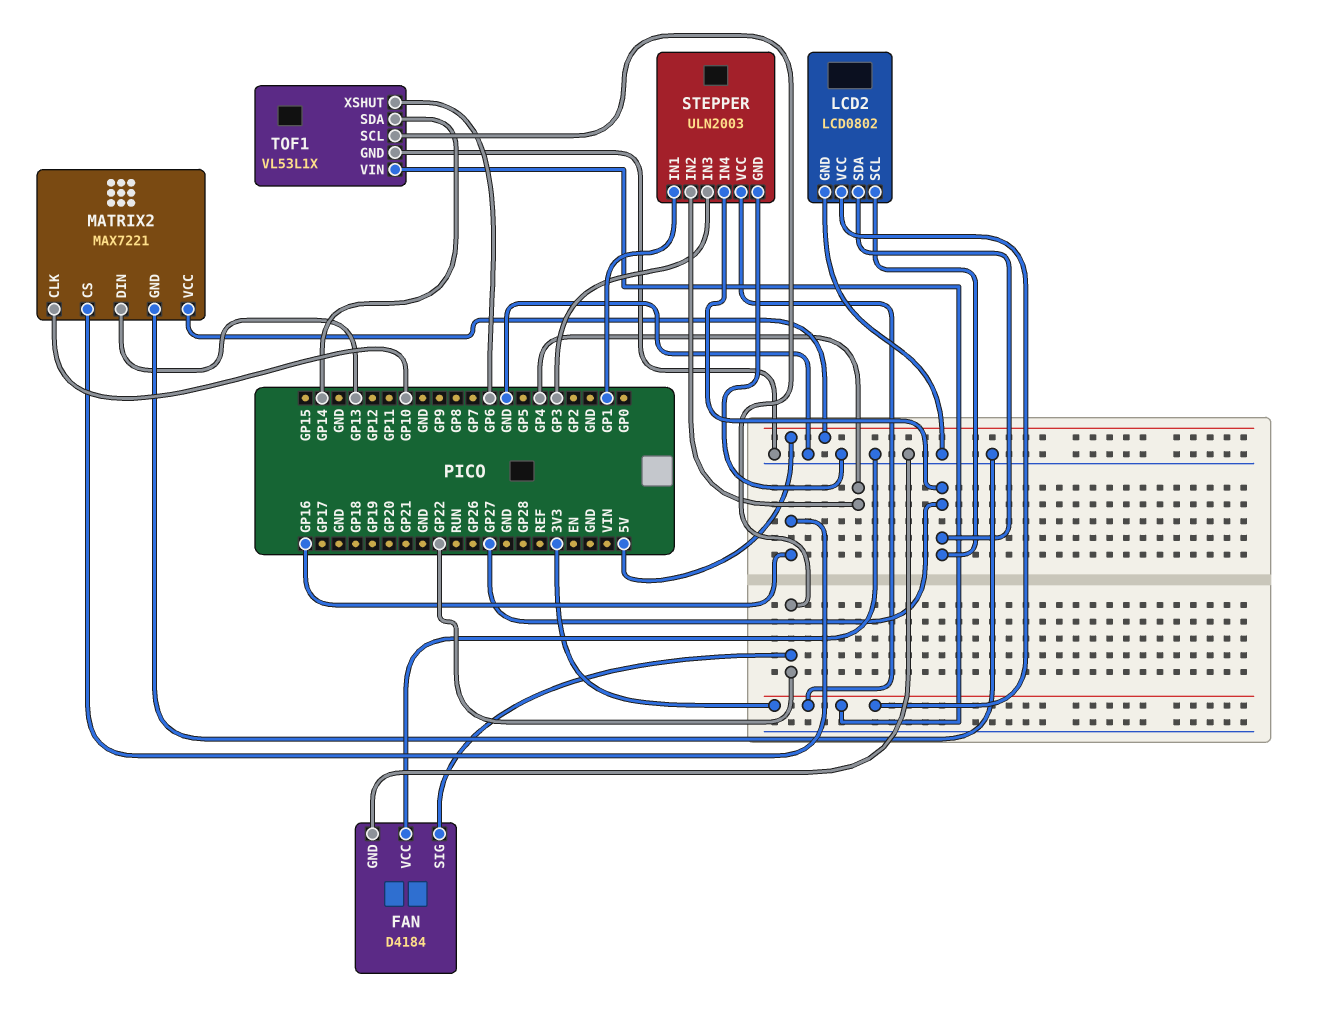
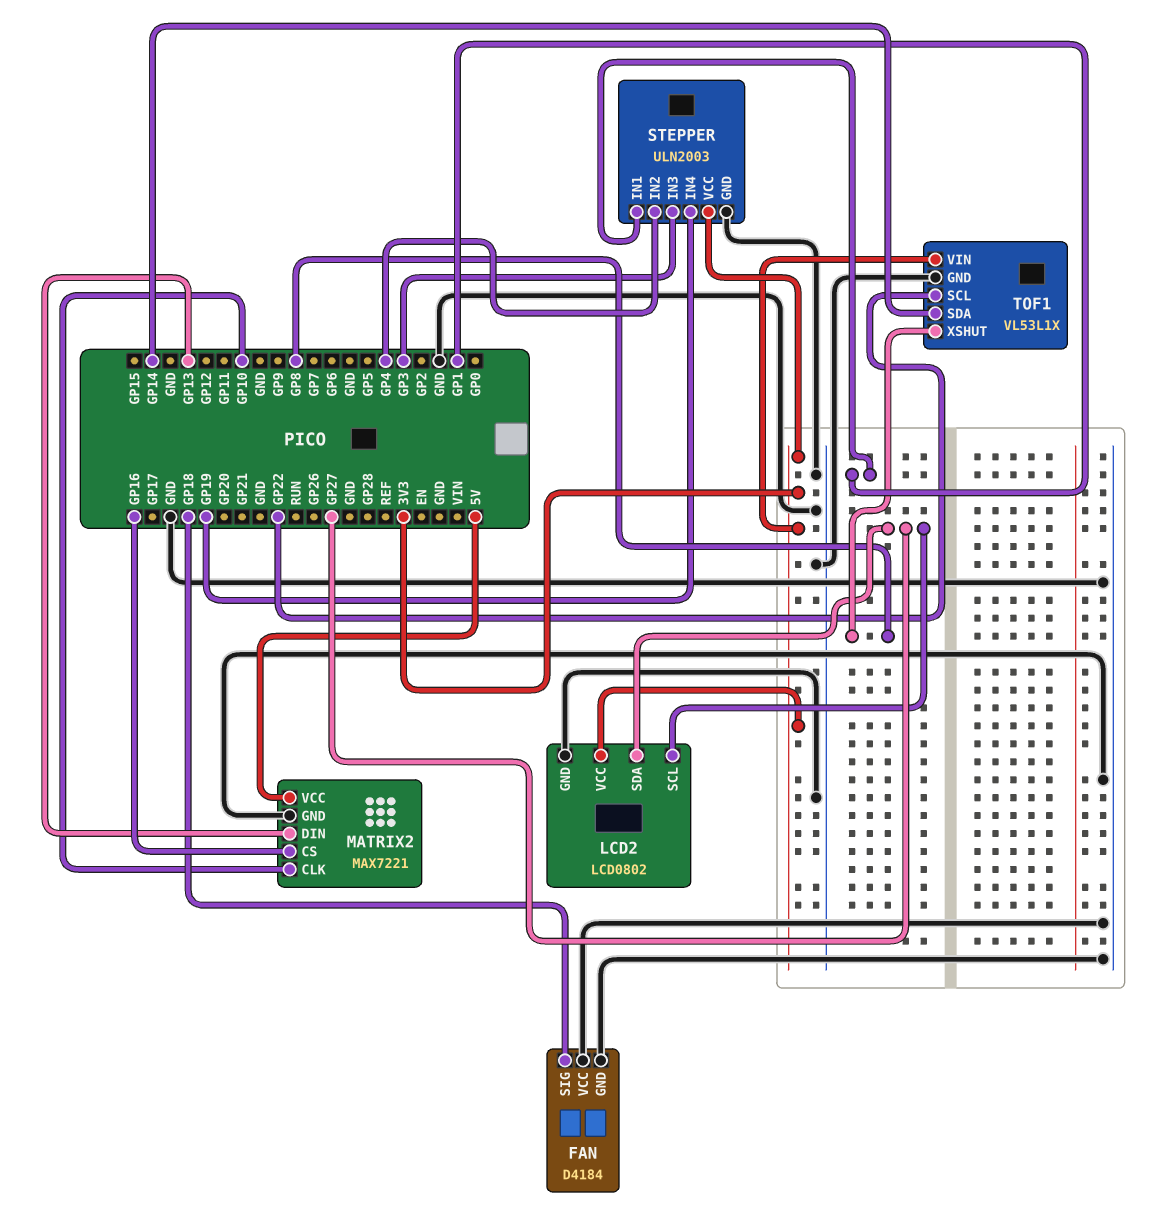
FAN pin SIG: GP22 -> GP18
STEPPER pin IN4: GP27 -> GP19
TOF1 pin XSHUT: GP6 -> GP8

